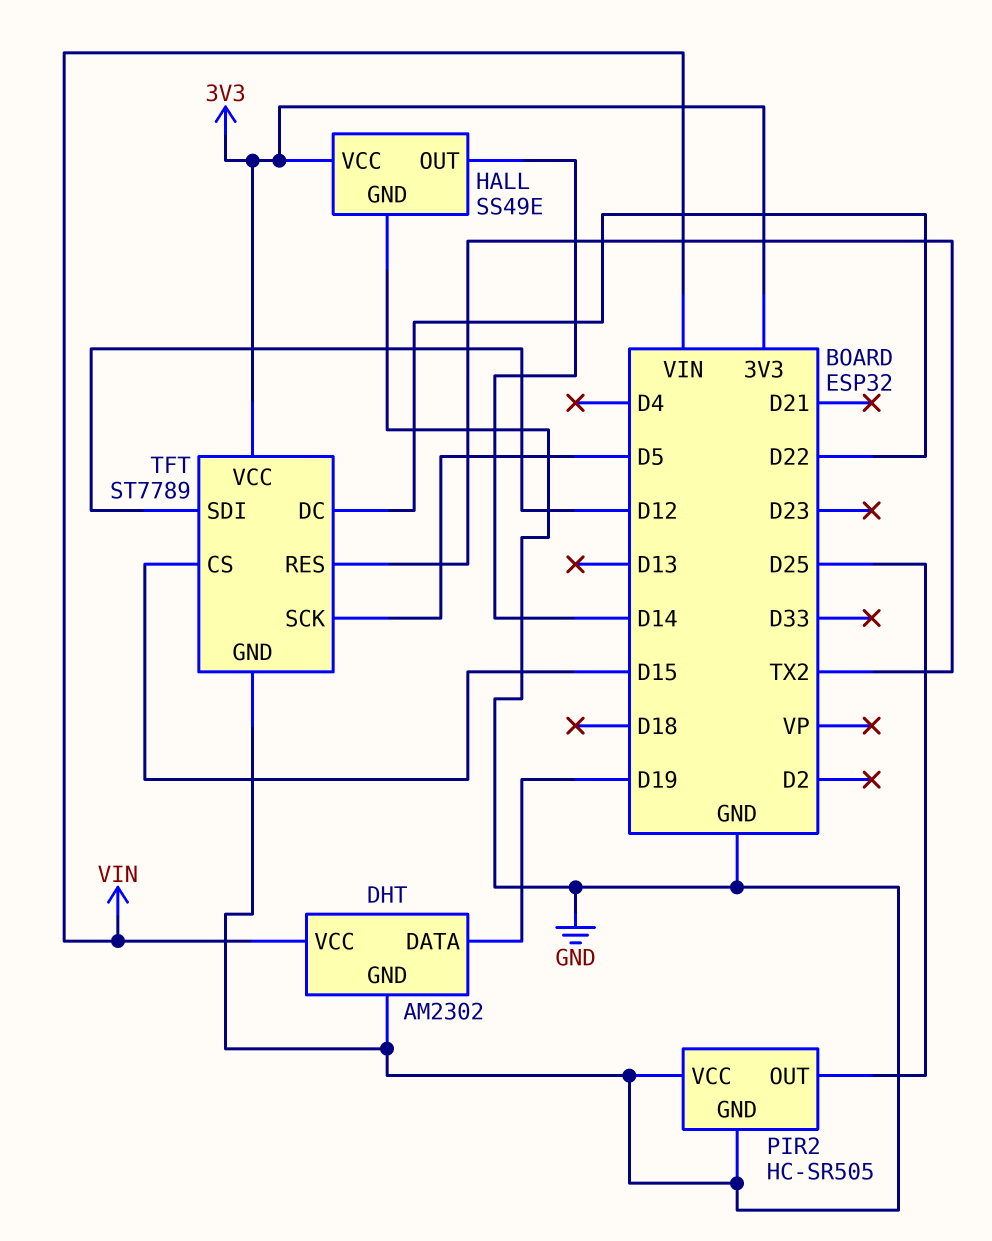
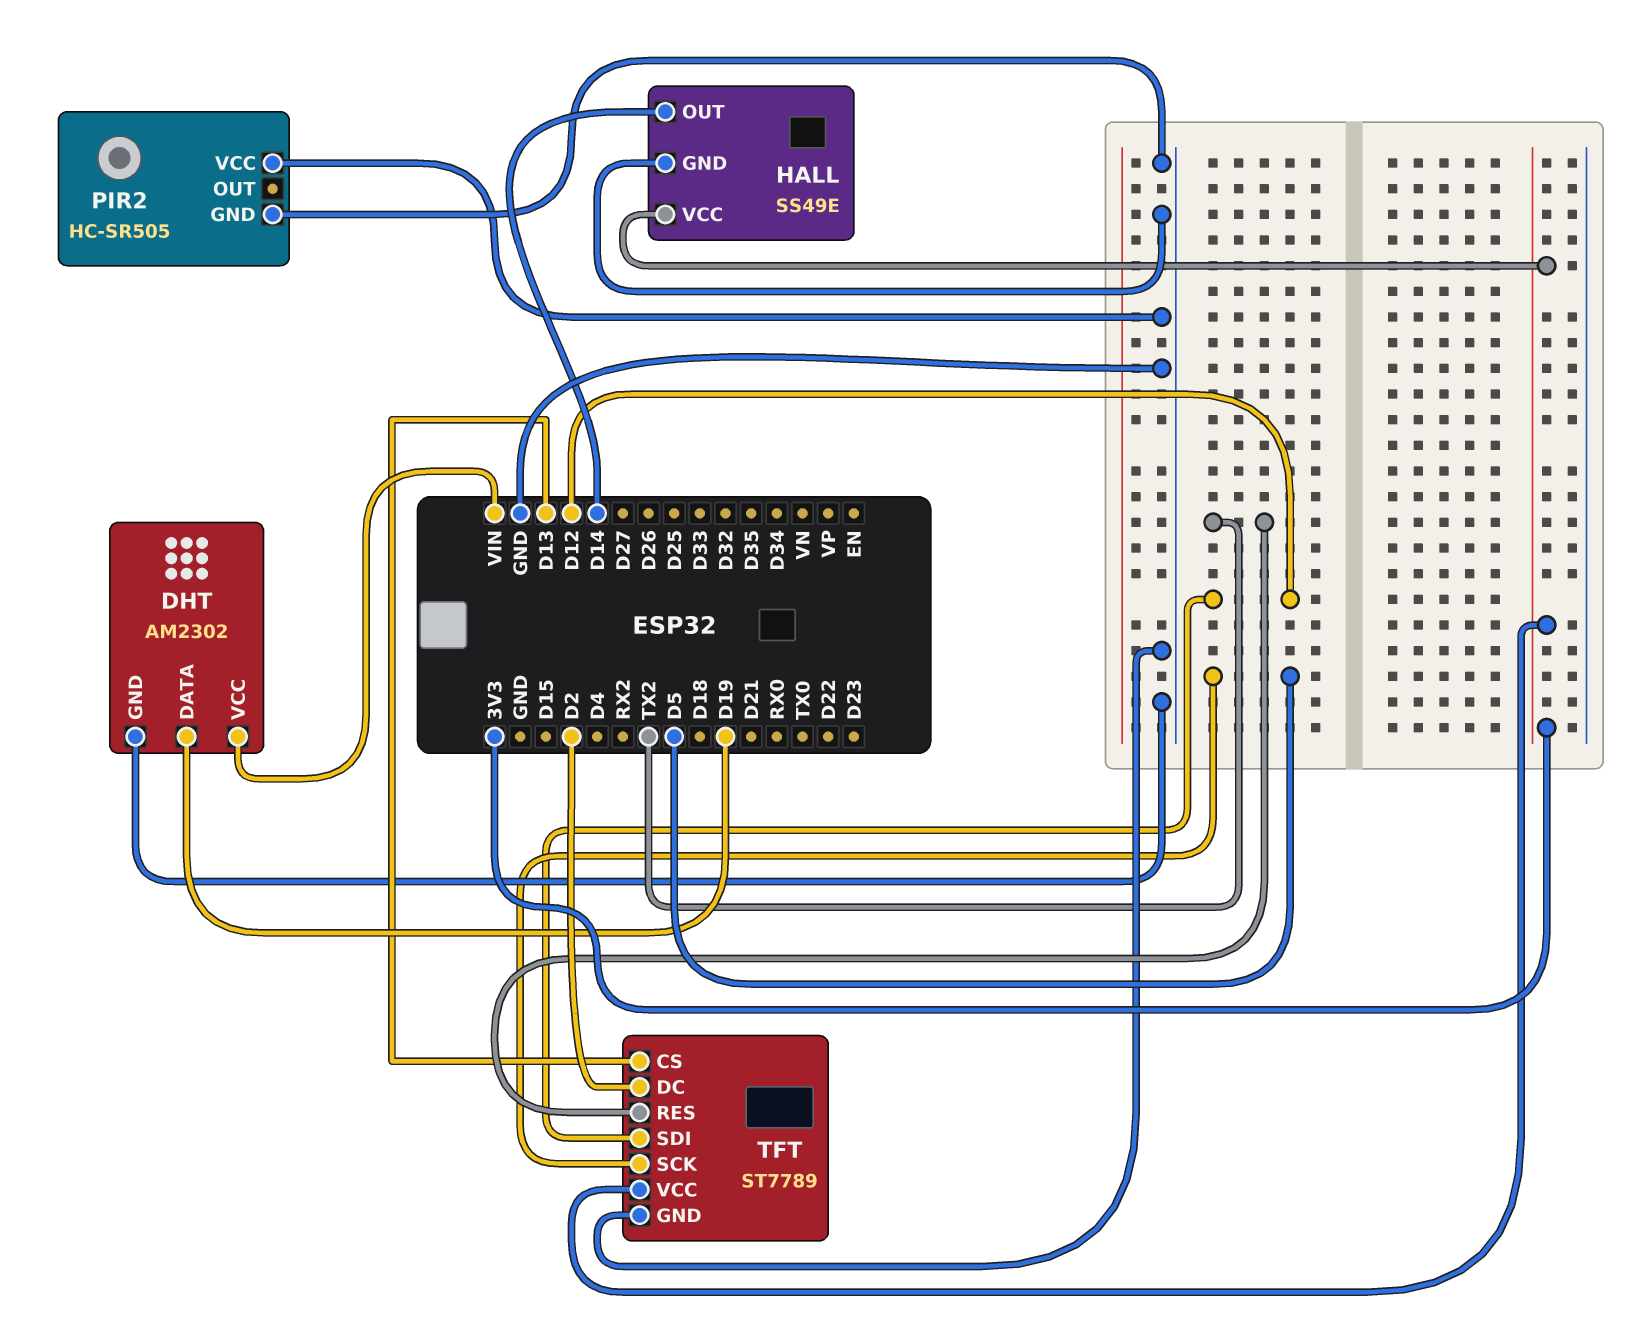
PIR2 pin OUT: D25 -> none
TFT pin CS: D15 -> D13
TFT pin DC: D22 -> D2

